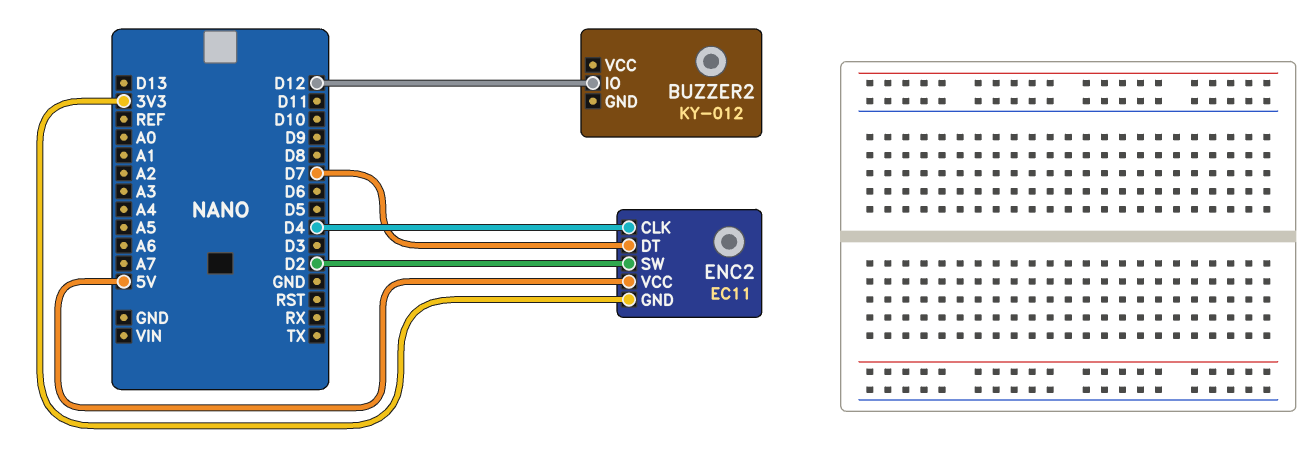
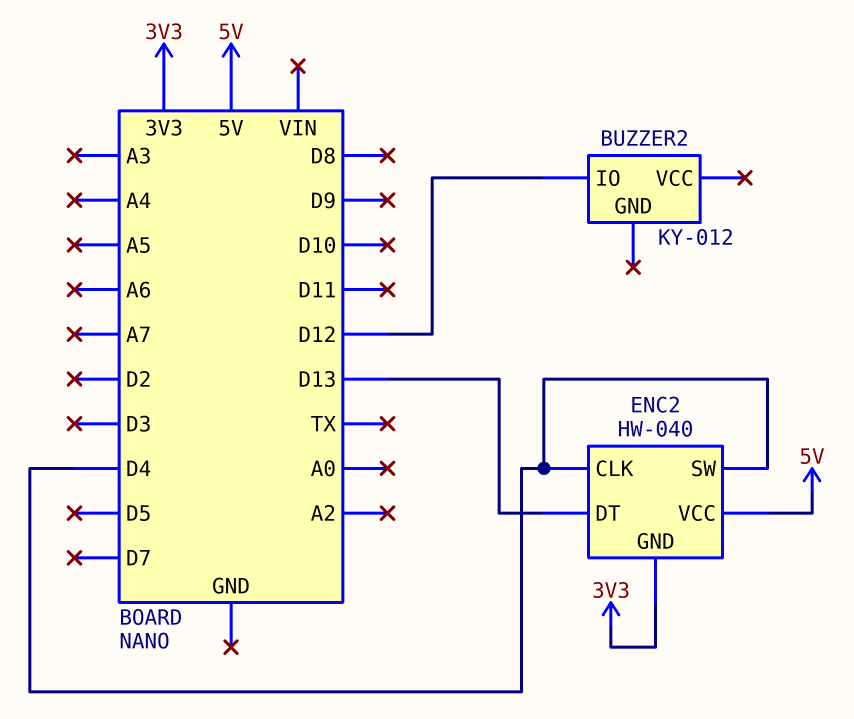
ENC2: EC11 -> HW-040
ENC2 pin DT: D7 -> D13
ENC2 pin SW: D2 -> D4

